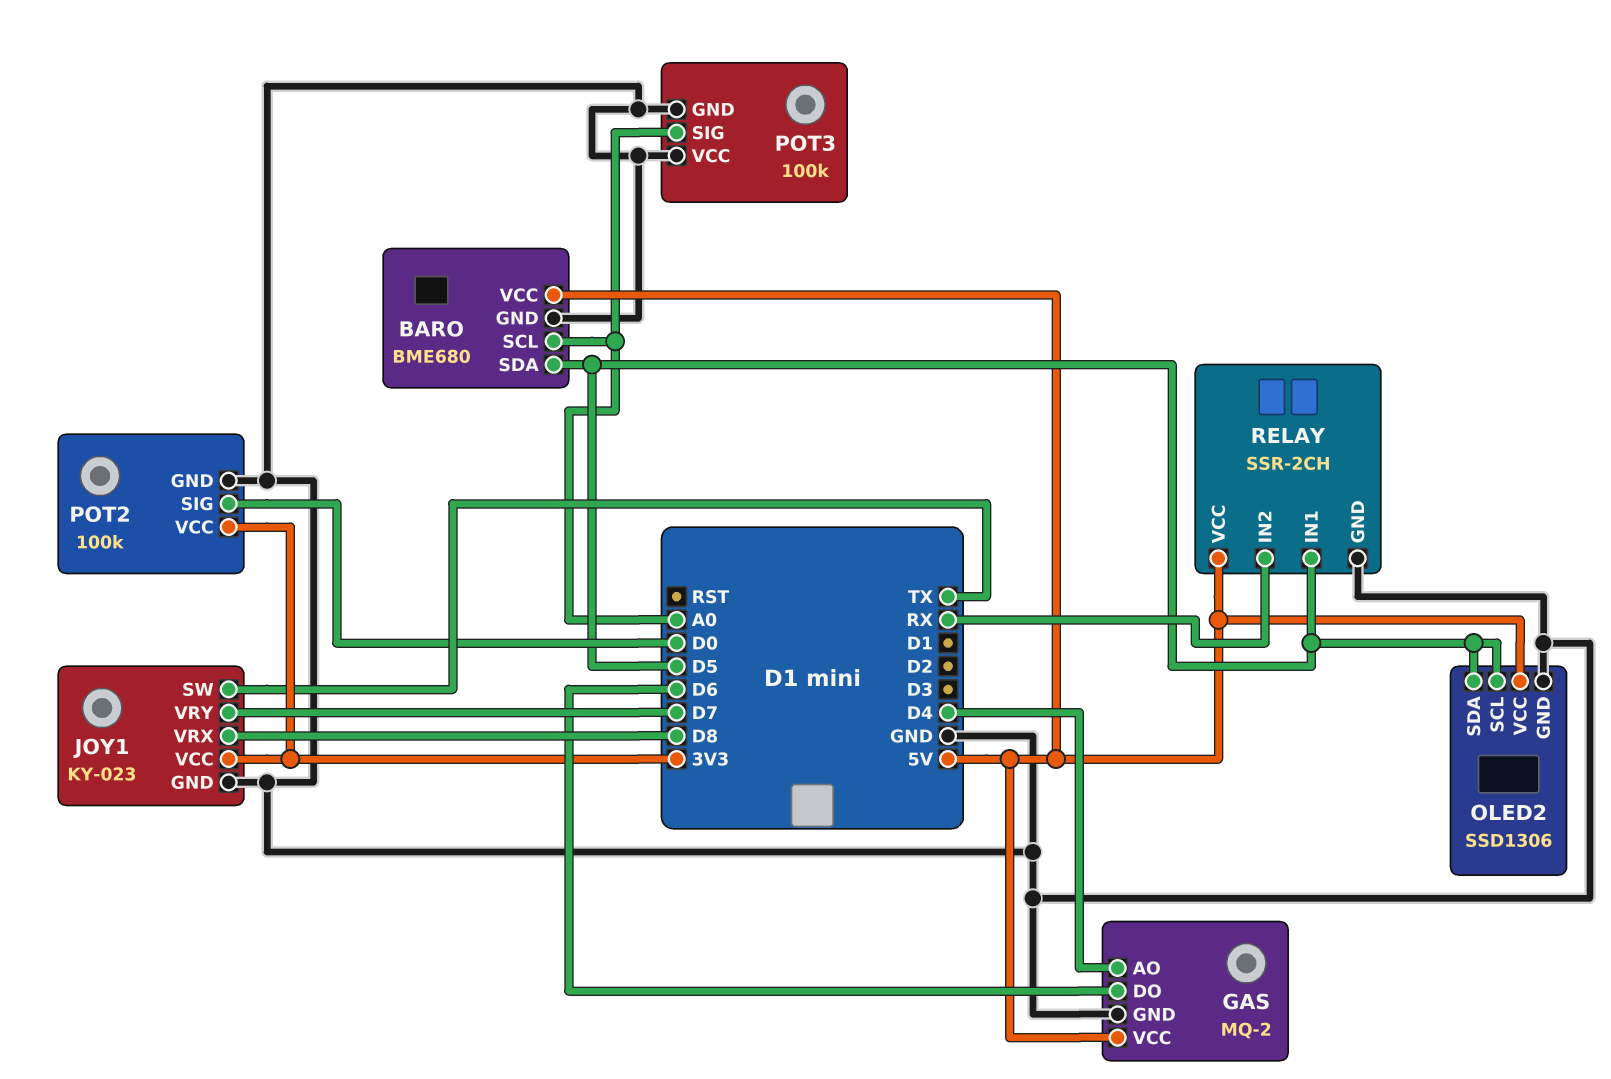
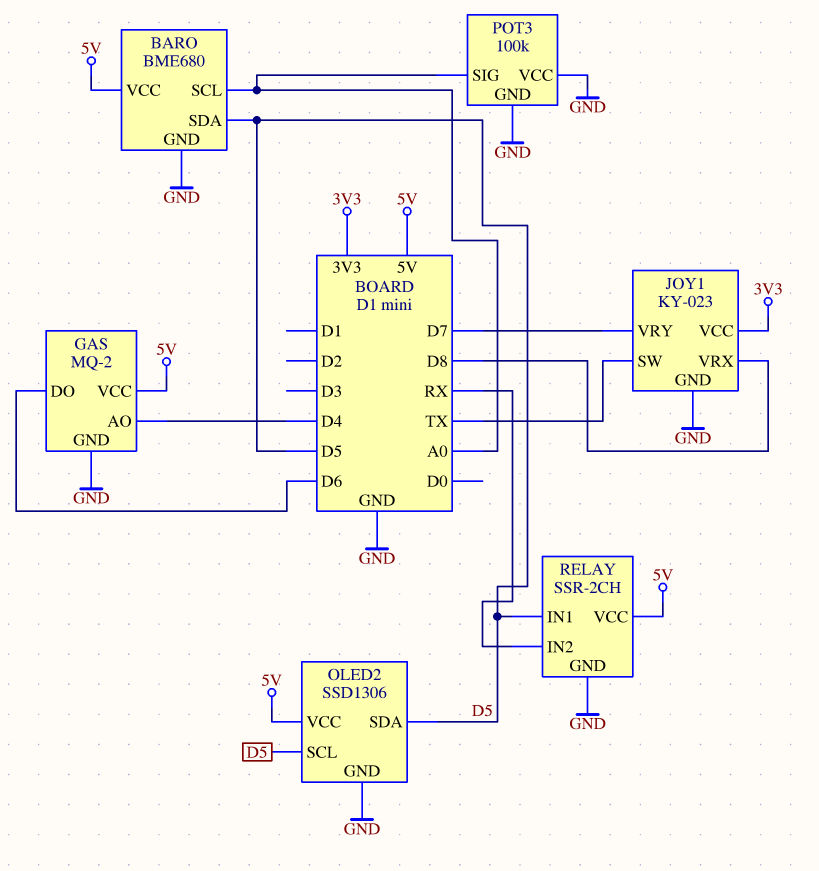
POT2: 100k -> none
POT2 pin GND: GND -> none
POT2 pin SIG: D0 -> none
POT2 pin VCC: 3V3 -> none

